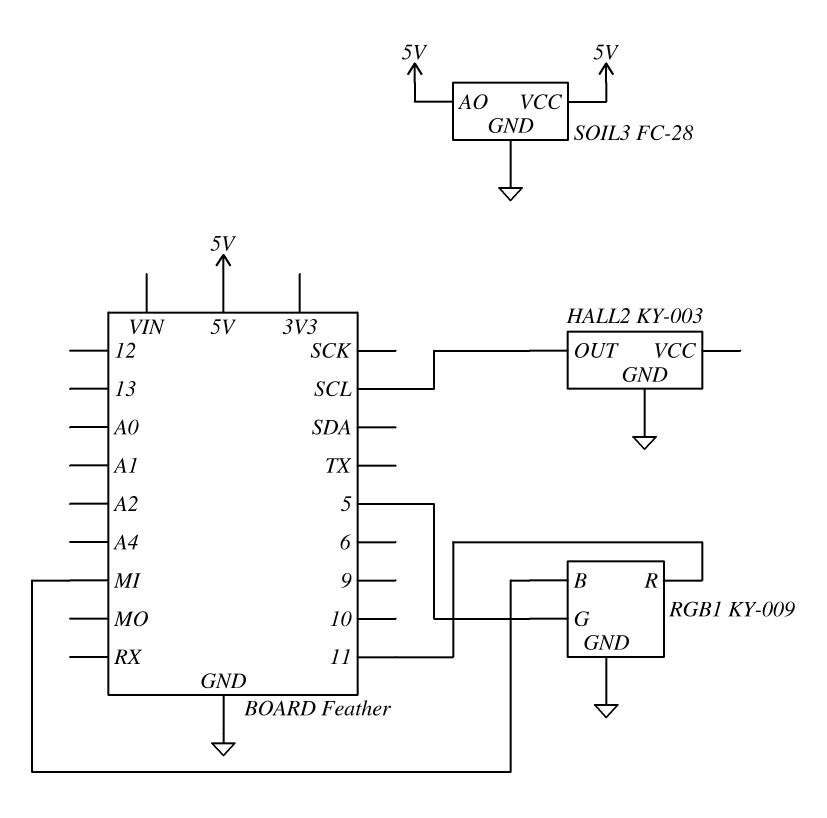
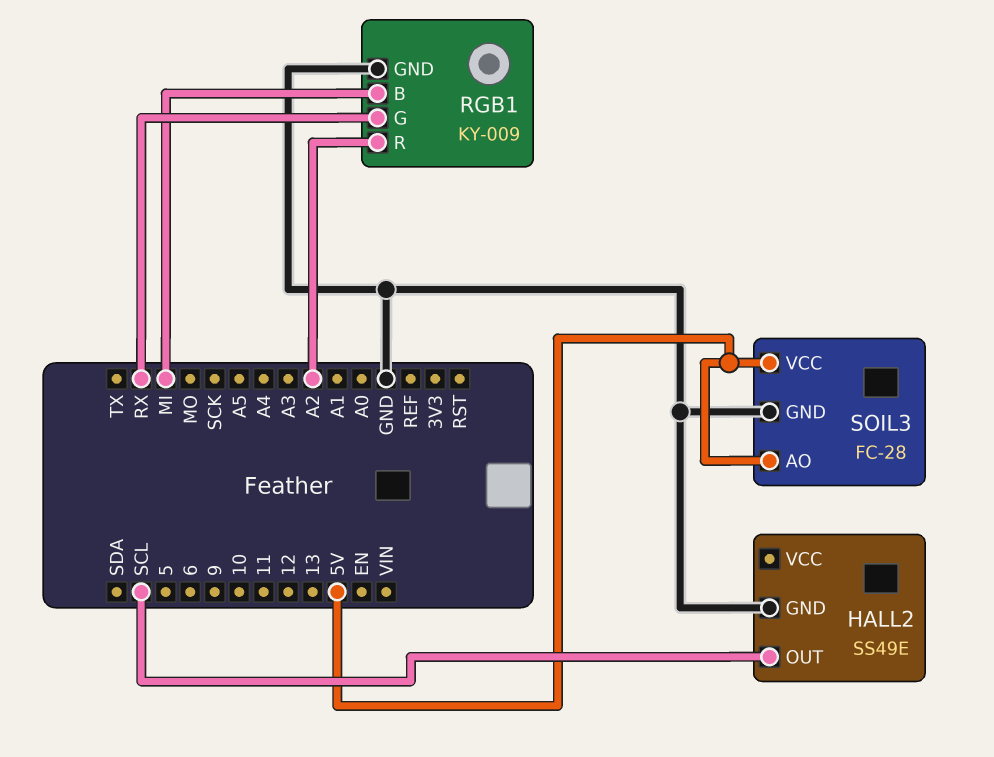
HALL2: KY-003 -> SS49E
RGB1 pin G: 5 -> RX
RGB1 pin R: 11 -> A2

